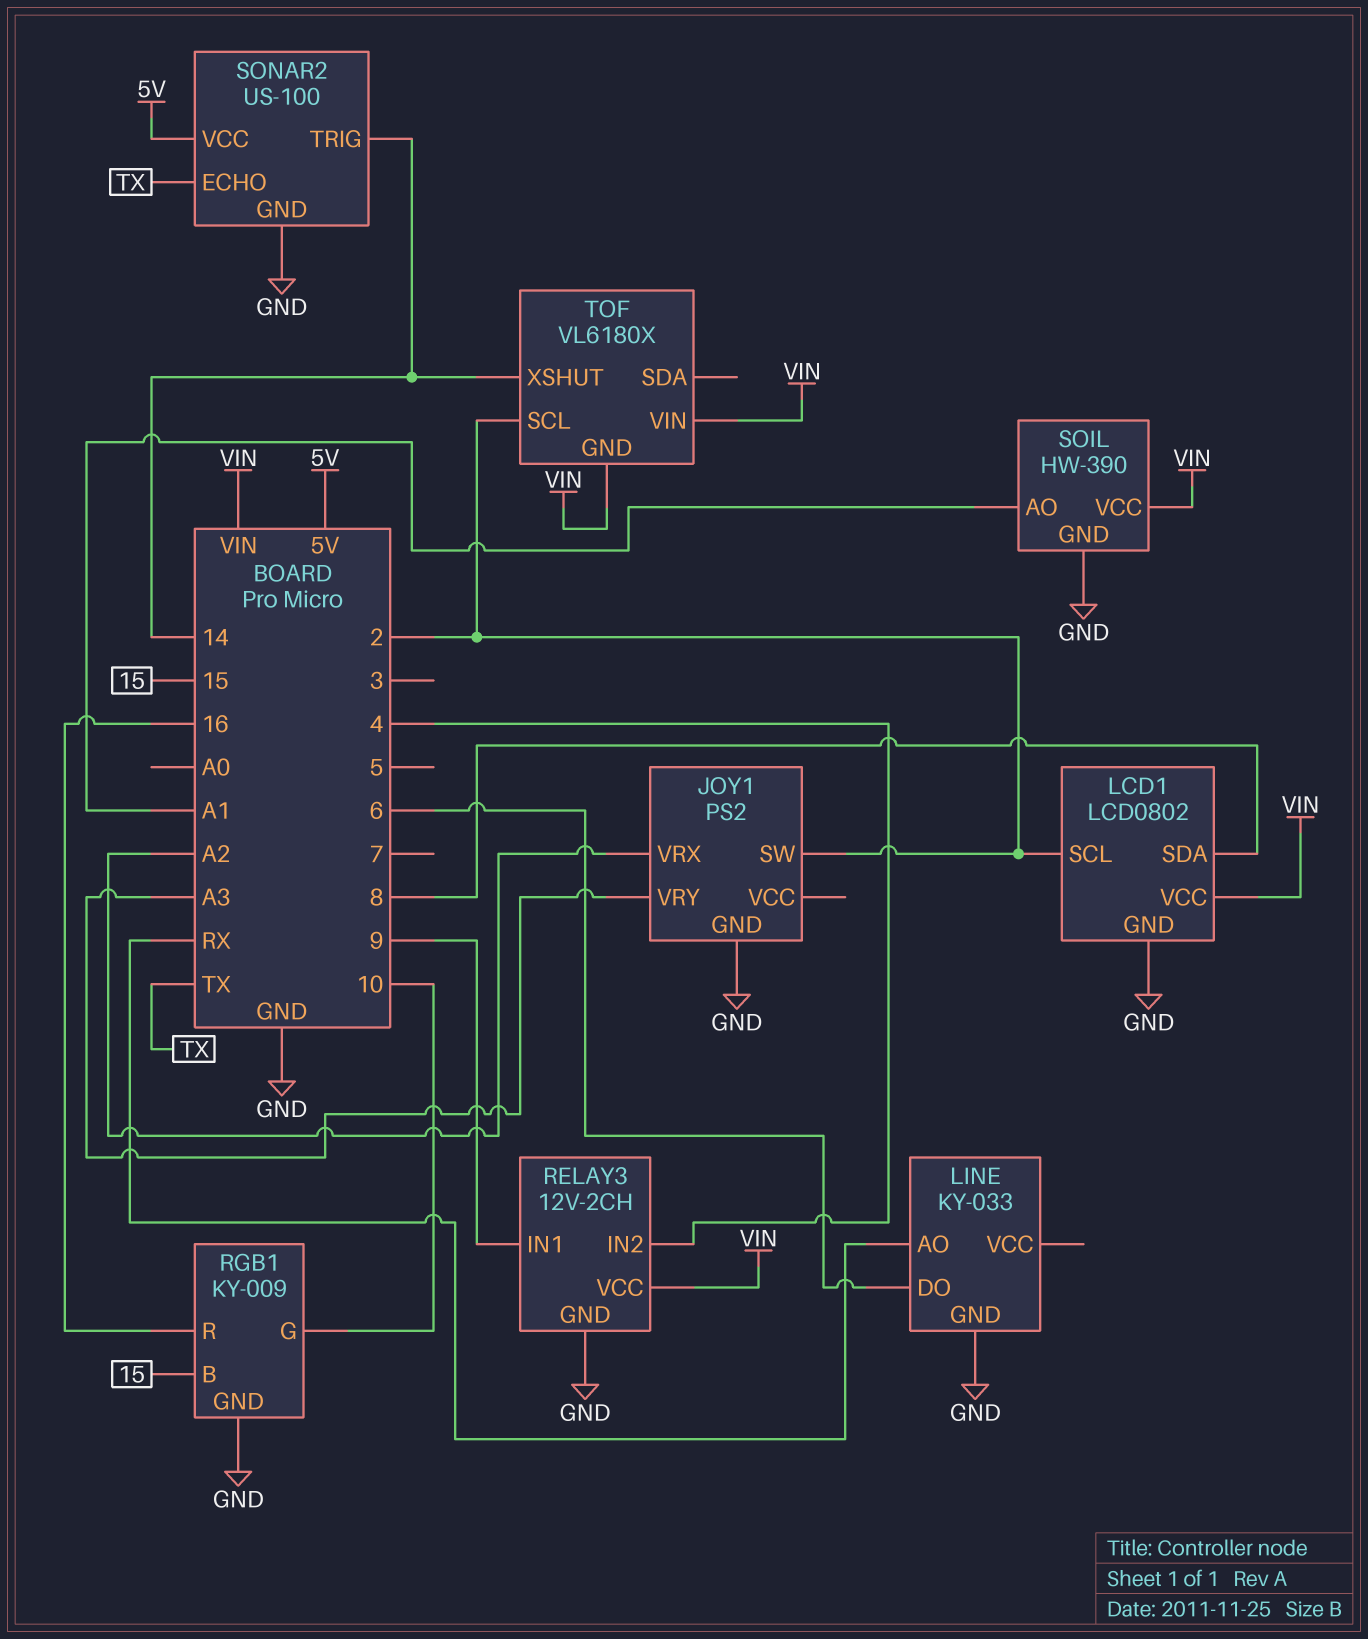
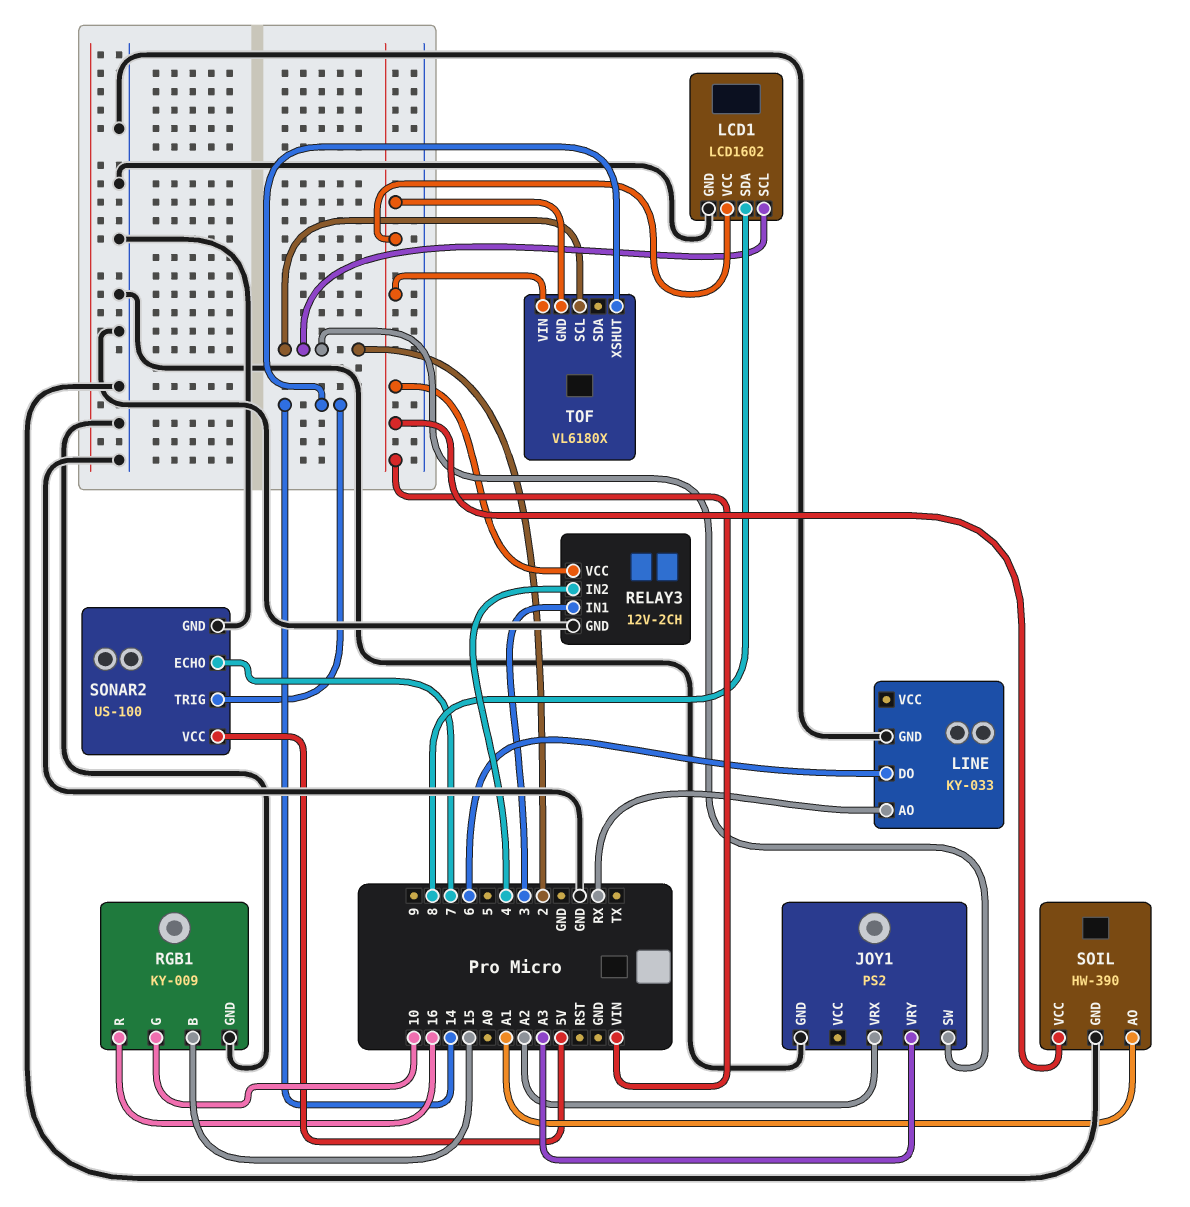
LCD1: LCD0802 -> LCD1602
RELAY3 pin IN1: 9 -> 3
SONAR2 pin ECHO: TX -> 7

